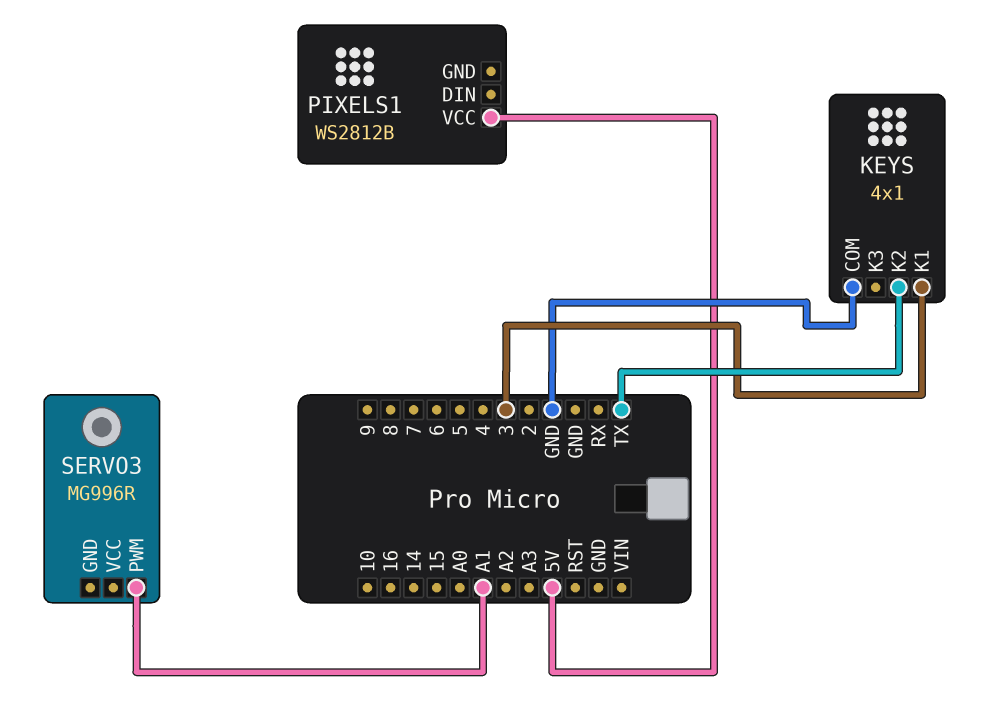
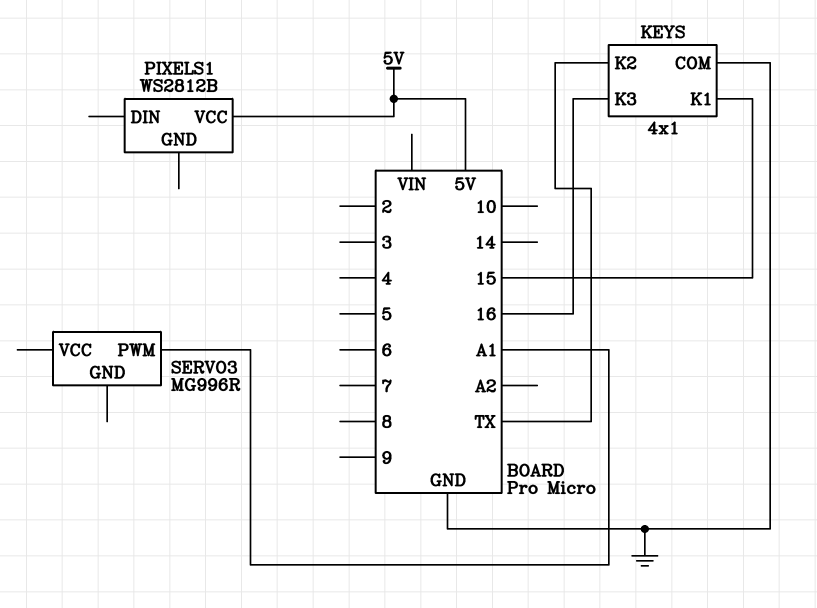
KEYS pin K1: 3 -> 15
KEYS pin K3: none -> 16

